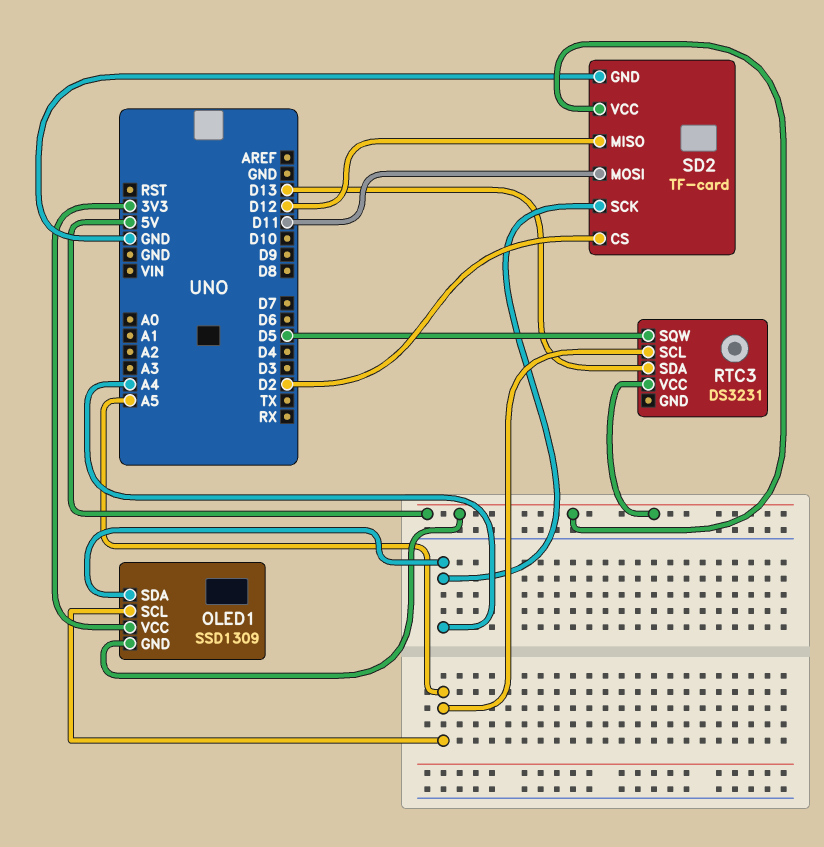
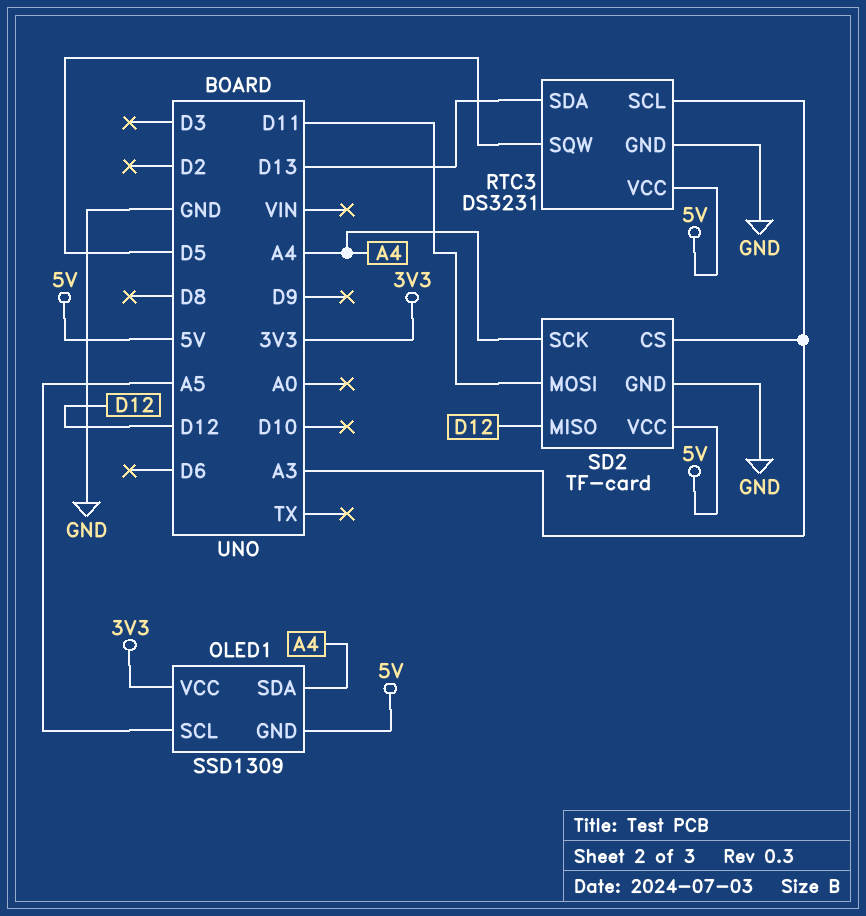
RTC3 pin GND: none -> GND
RTC3 pin SCL: A5 -> A3
SD2 pin CS: D2 -> A3

